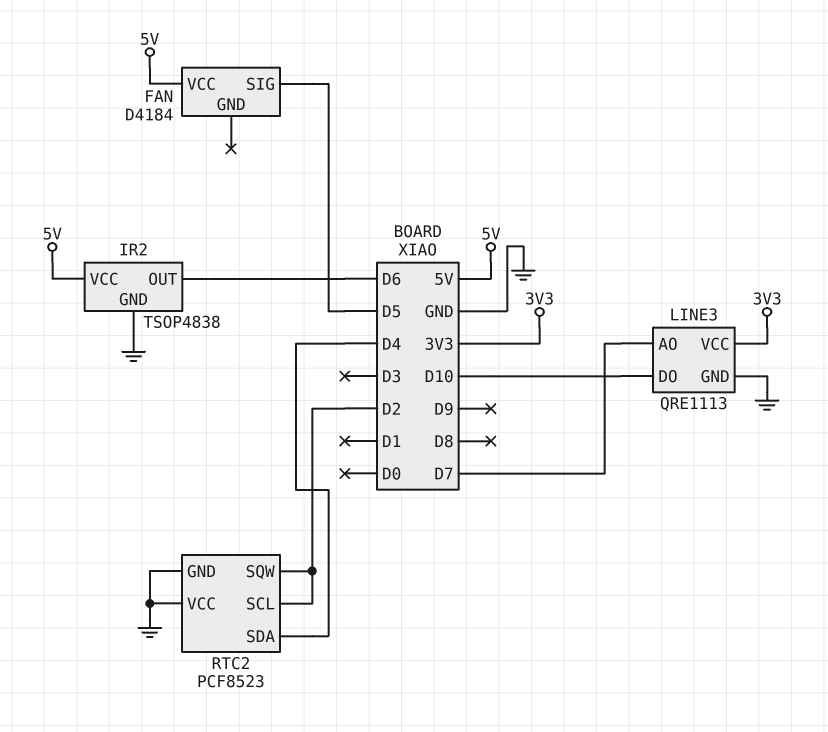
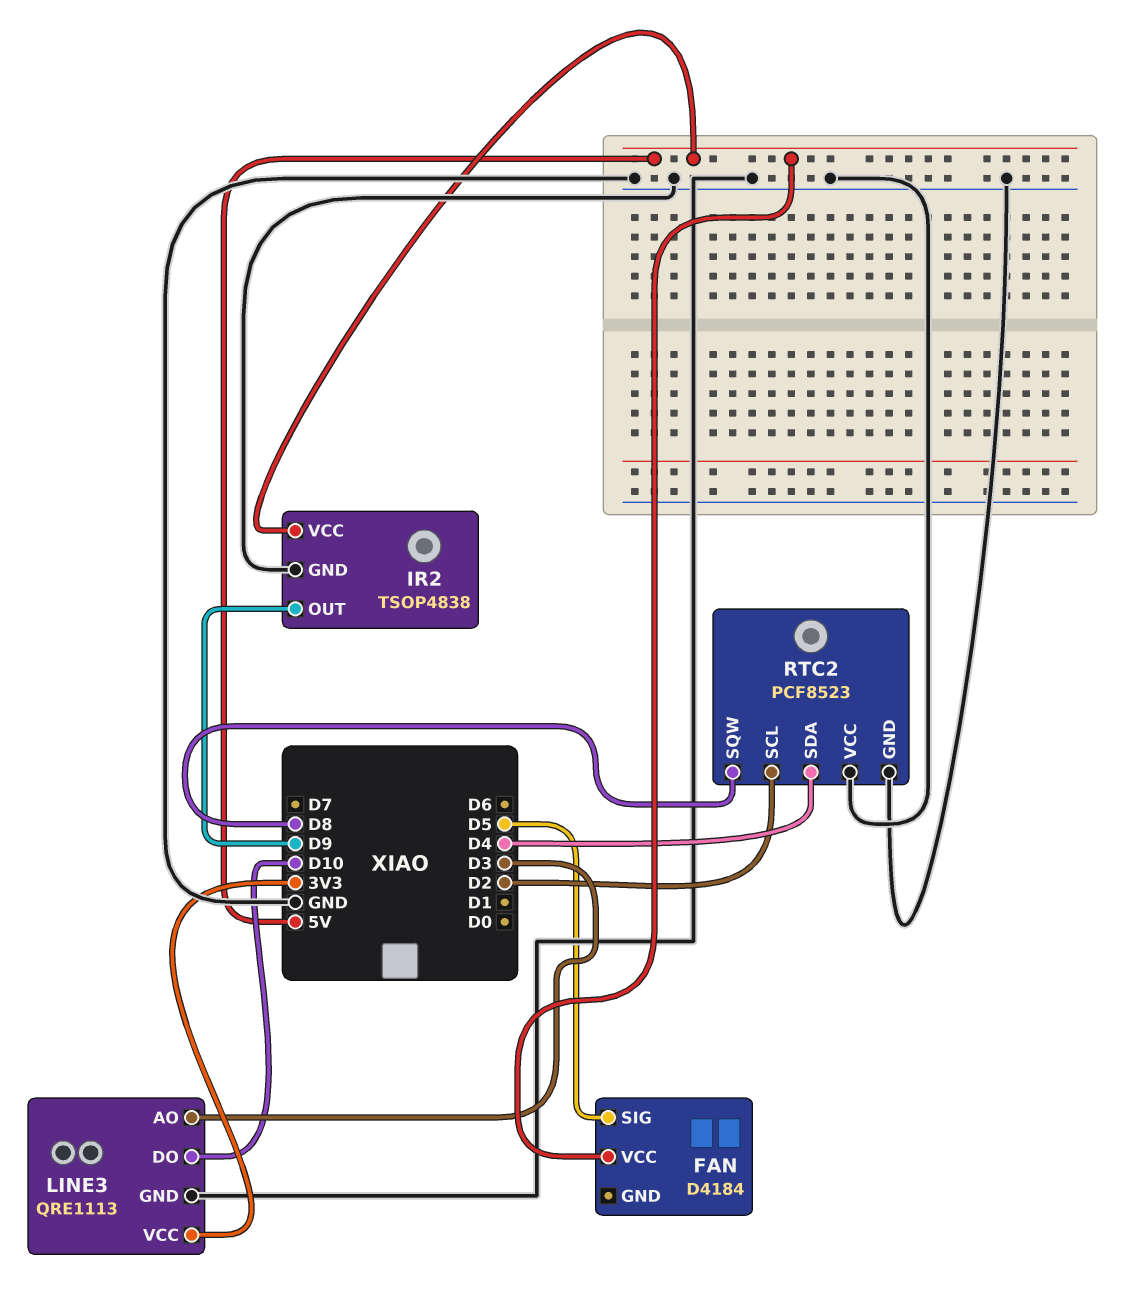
IR2 pin OUT: D6 -> D9
LINE3 pin AO: D7 -> D3
RTC2 pin SQW: D2 -> D8

